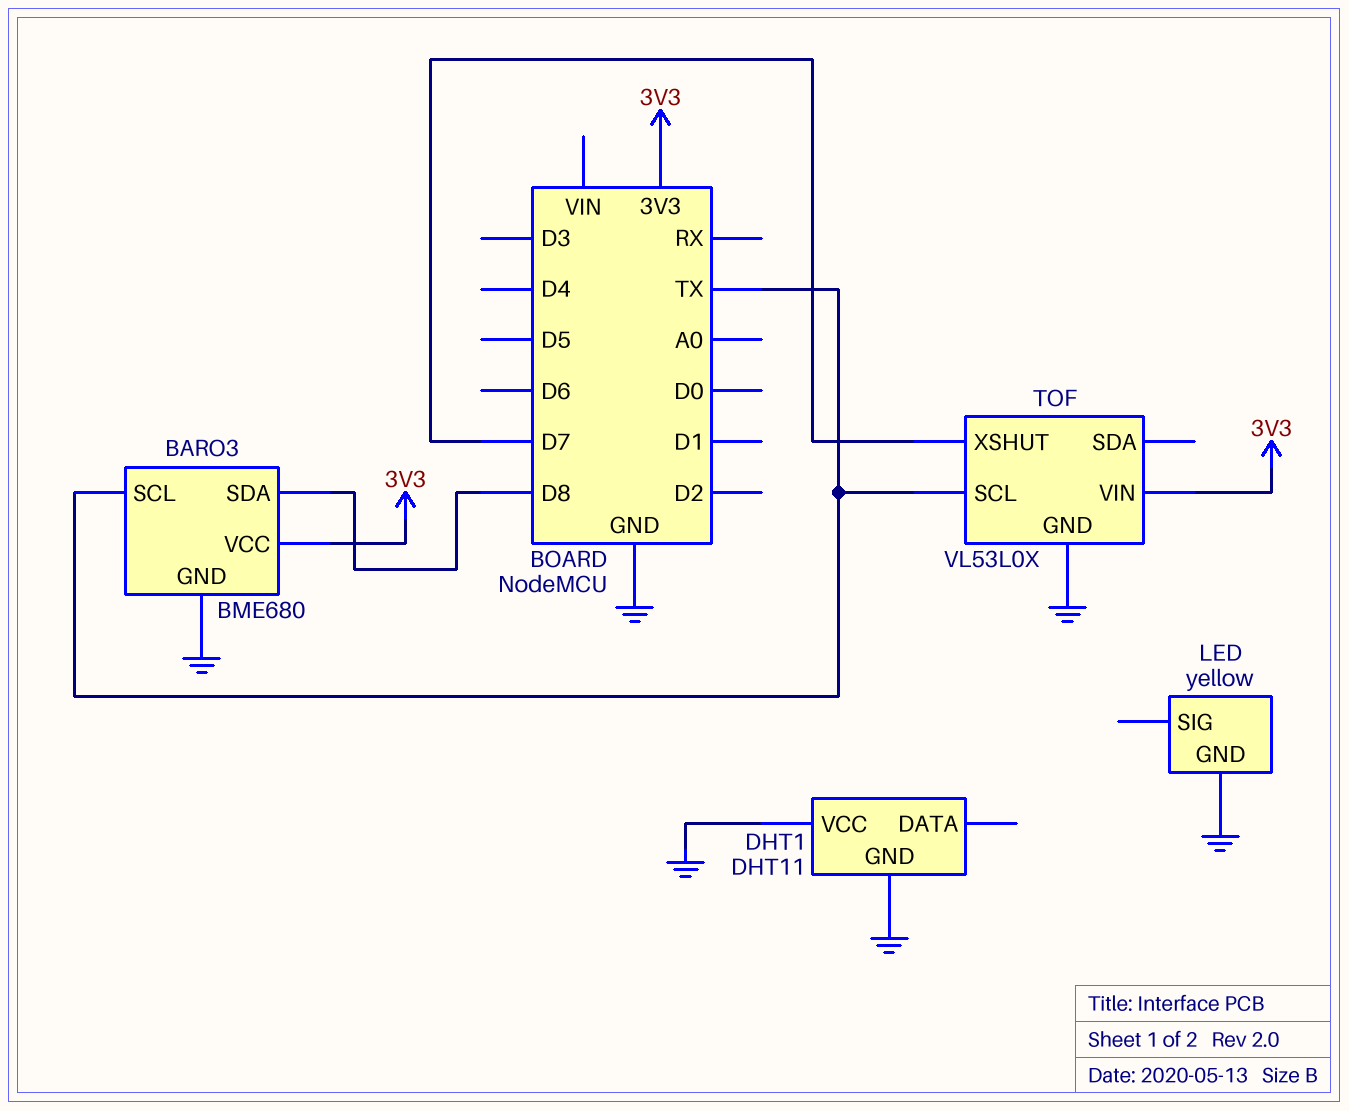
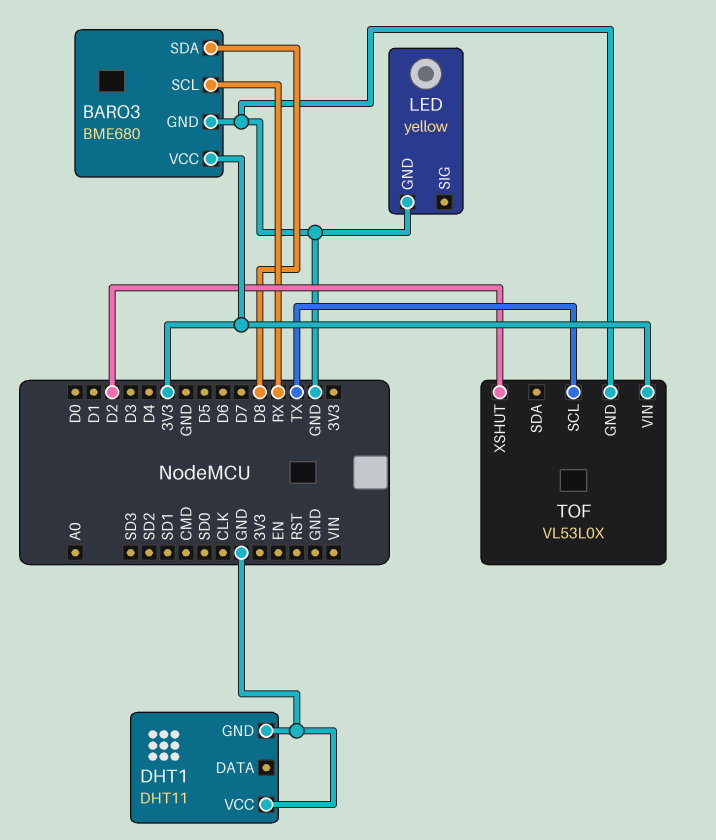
BARO3 pin SCL: TX -> RX
TOF pin XSHUT: D7 -> D2

